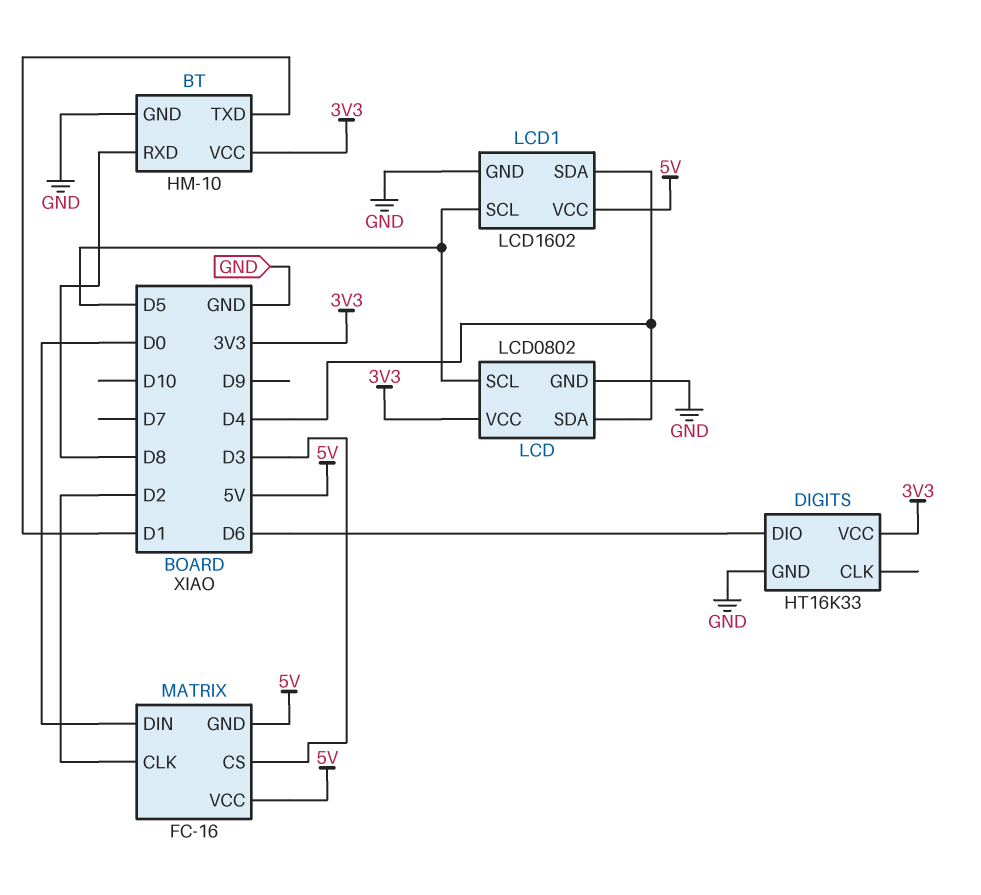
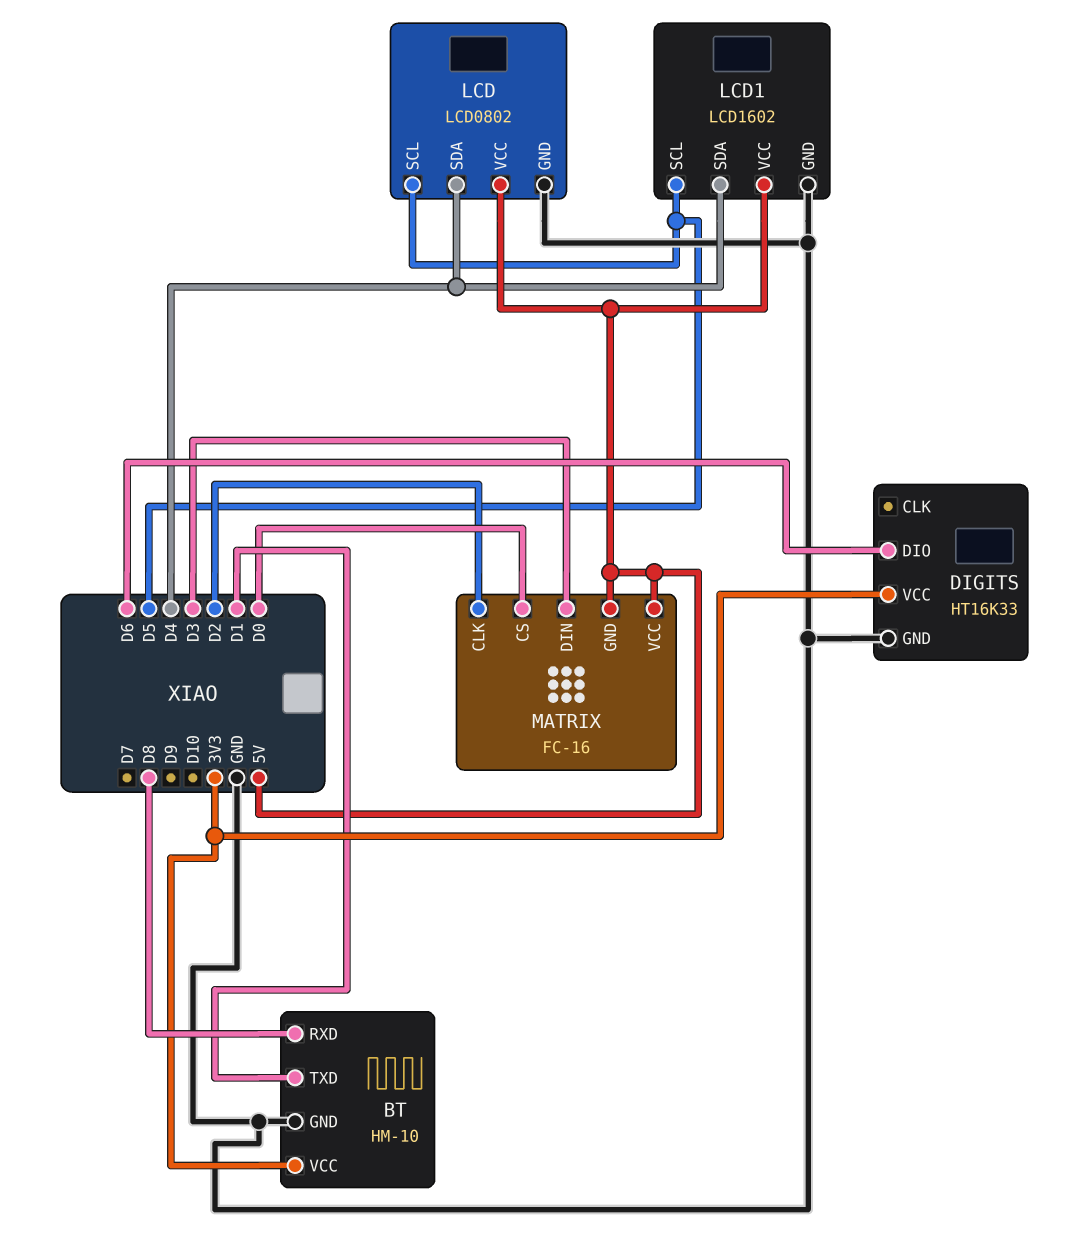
LCD pin VCC: 3V3 -> 5V
MATRIX pin CS: D3 -> D0
MATRIX pin DIN: D0 -> D3

